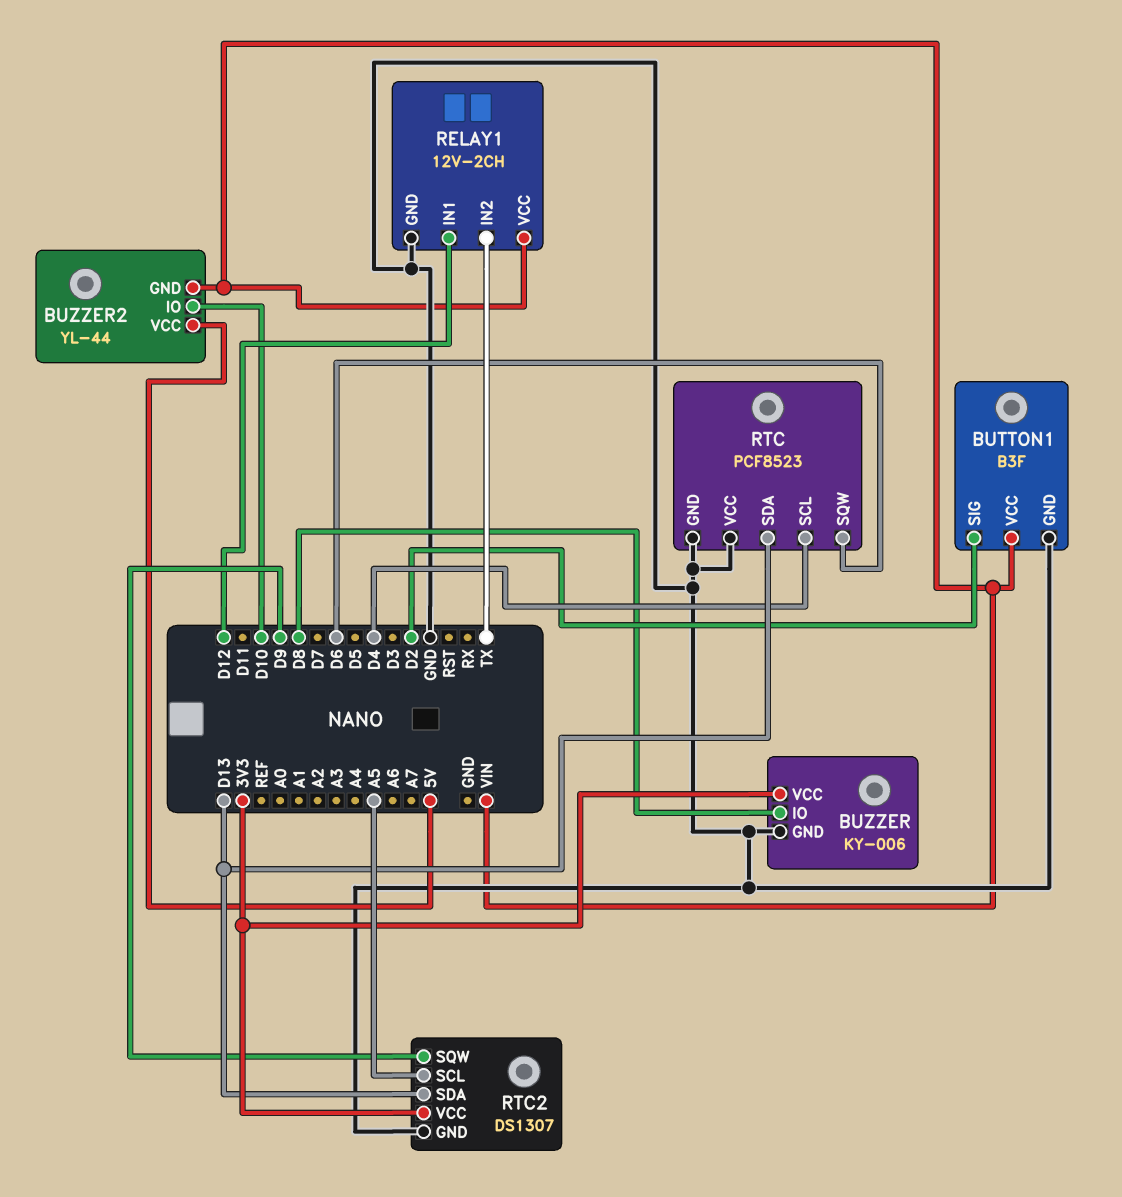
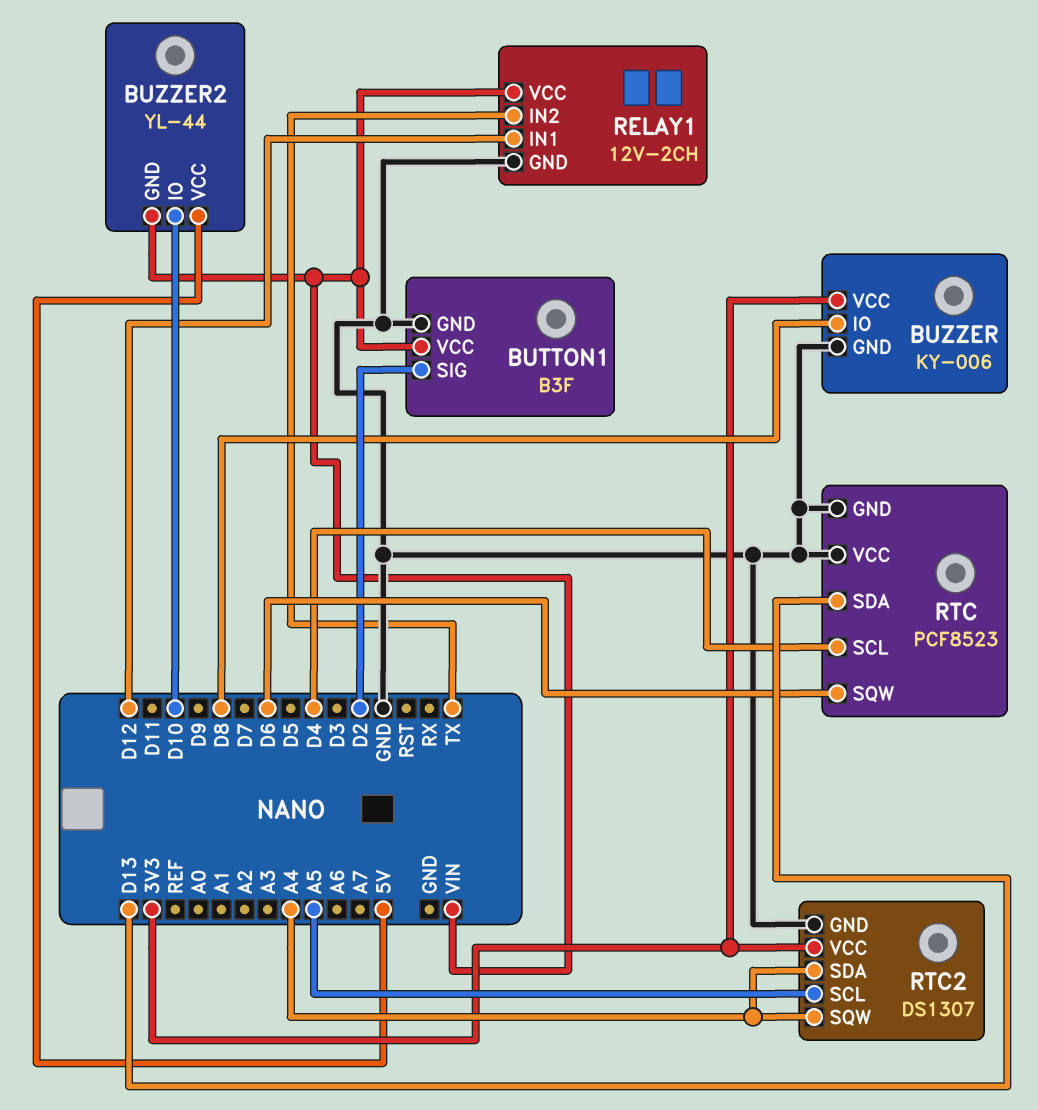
RTC2 pin SDA: D13 -> A4
RTC2 pin SQW: D9 -> A4

